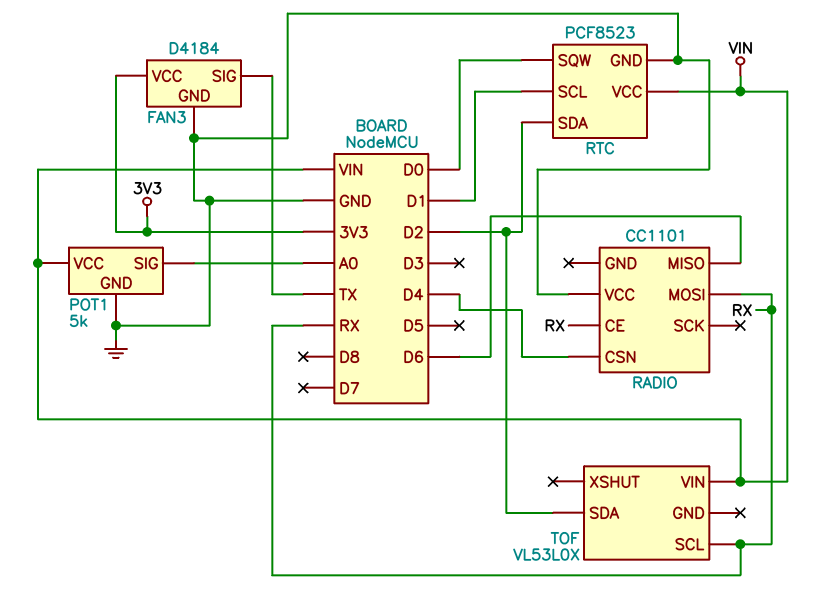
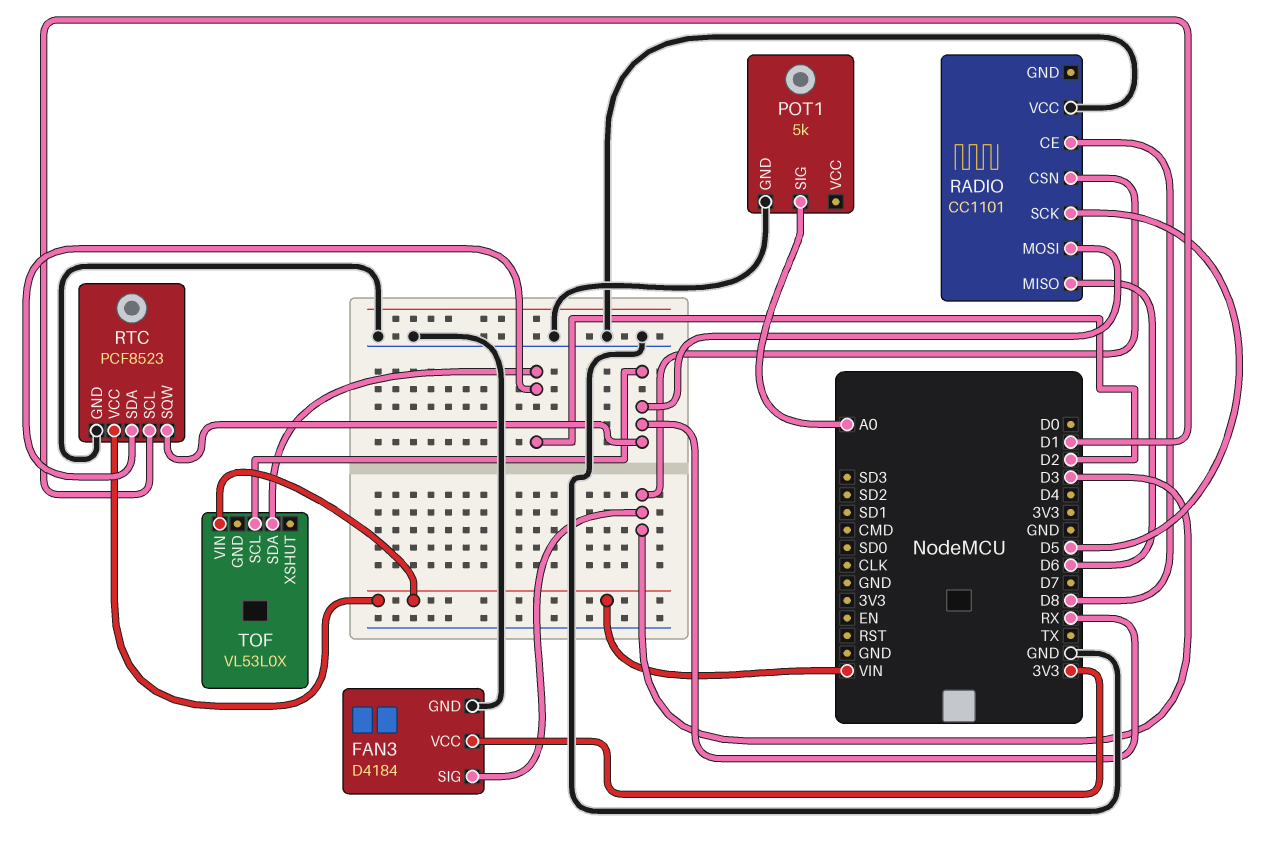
FAN3 pin SIG: TX -> D3
POT1 pin VCC: VIN -> none
RADIO pin CE: RX -> D8
RADIO pin CSN: D4 -> D3
RADIO pin SCK: none -> D5
RTC pin SQW: D0 -> RX

